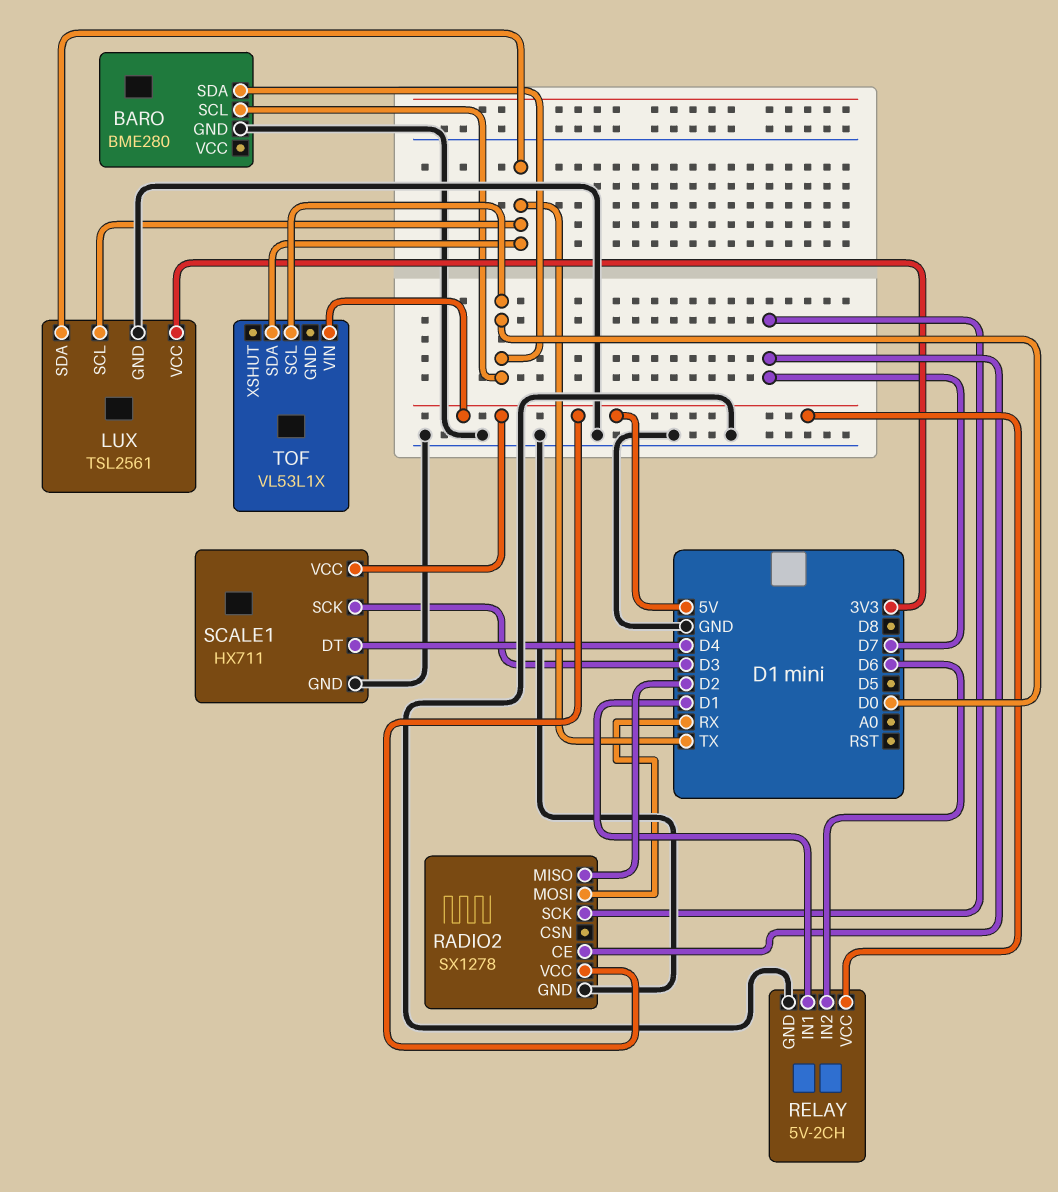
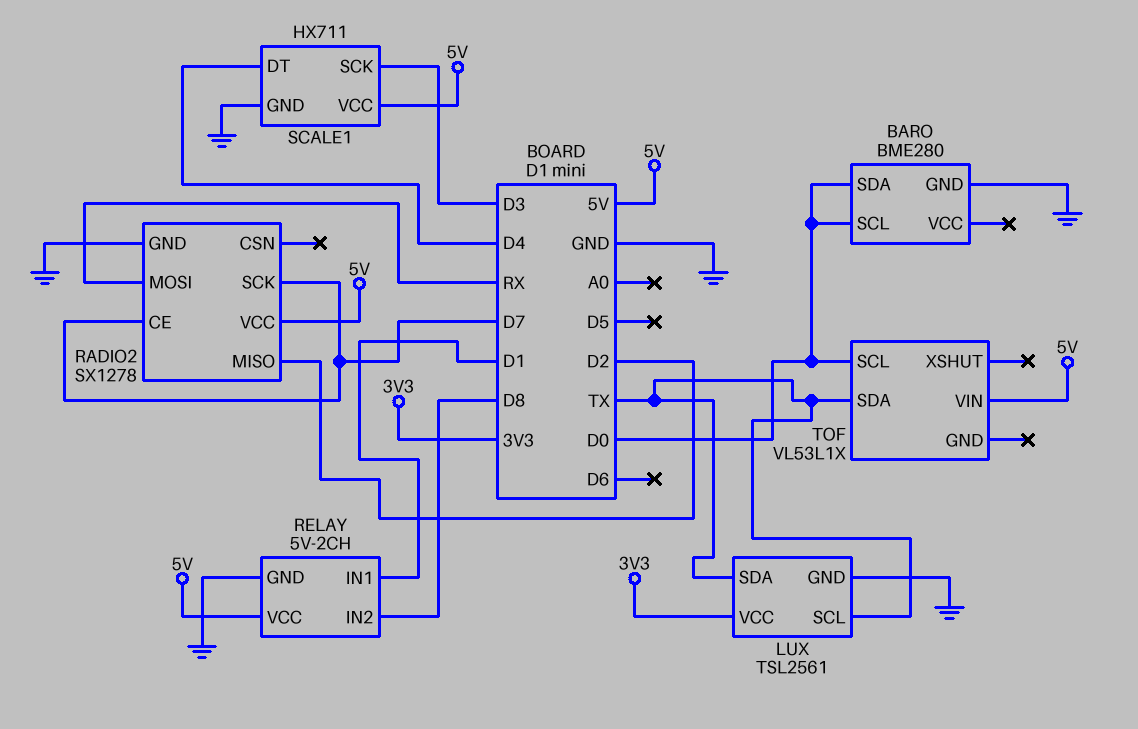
RELAY pin IN2: D6 -> D8

